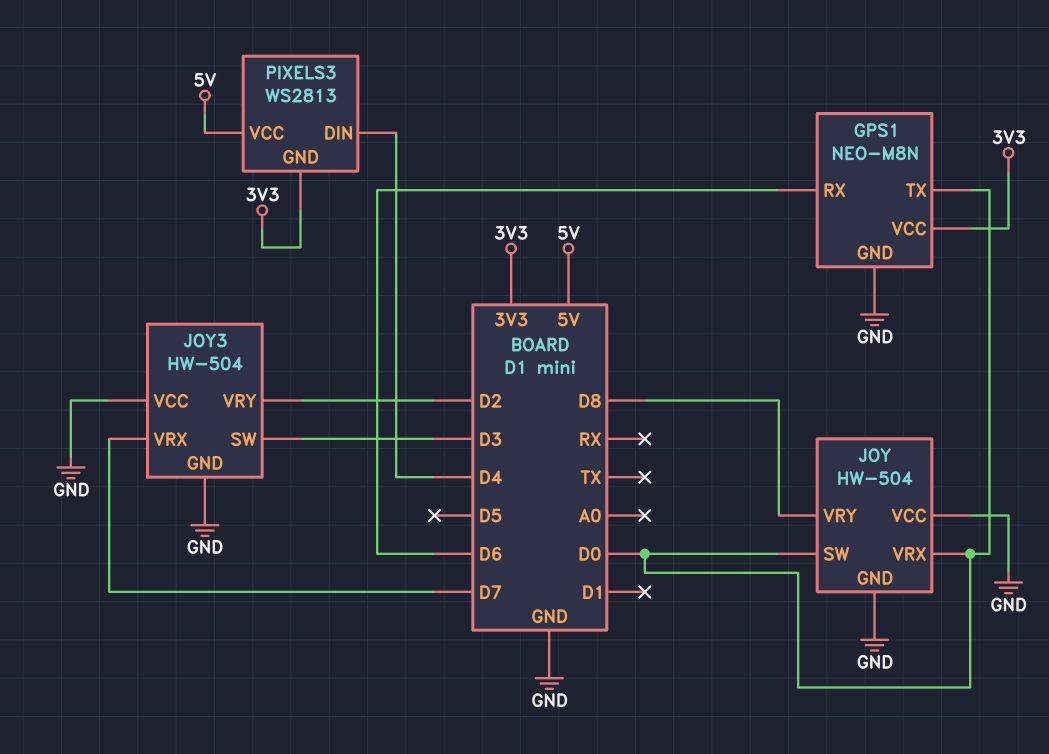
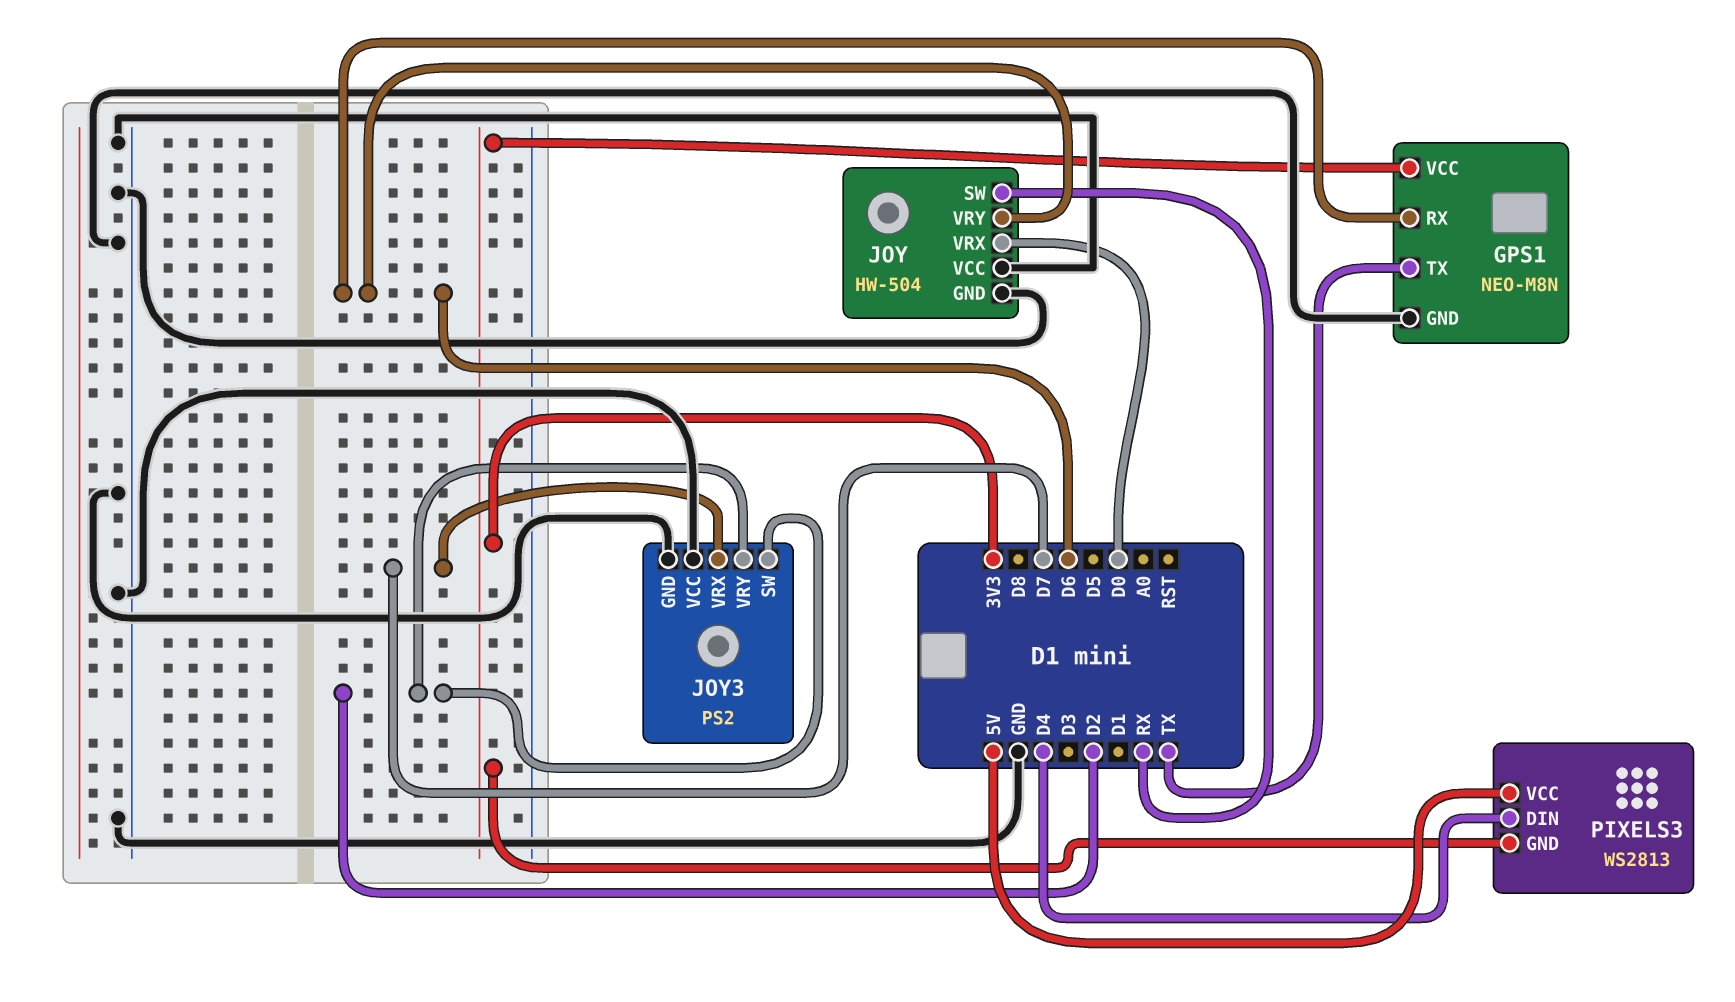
GPS1 pin TX: D0 -> TX
JOY pin SW: D0 -> RX
JOY pin VRY: D8 -> D6
JOY3: HW-504 -> PS2
JOY3 pin SW: D3 -> D2

